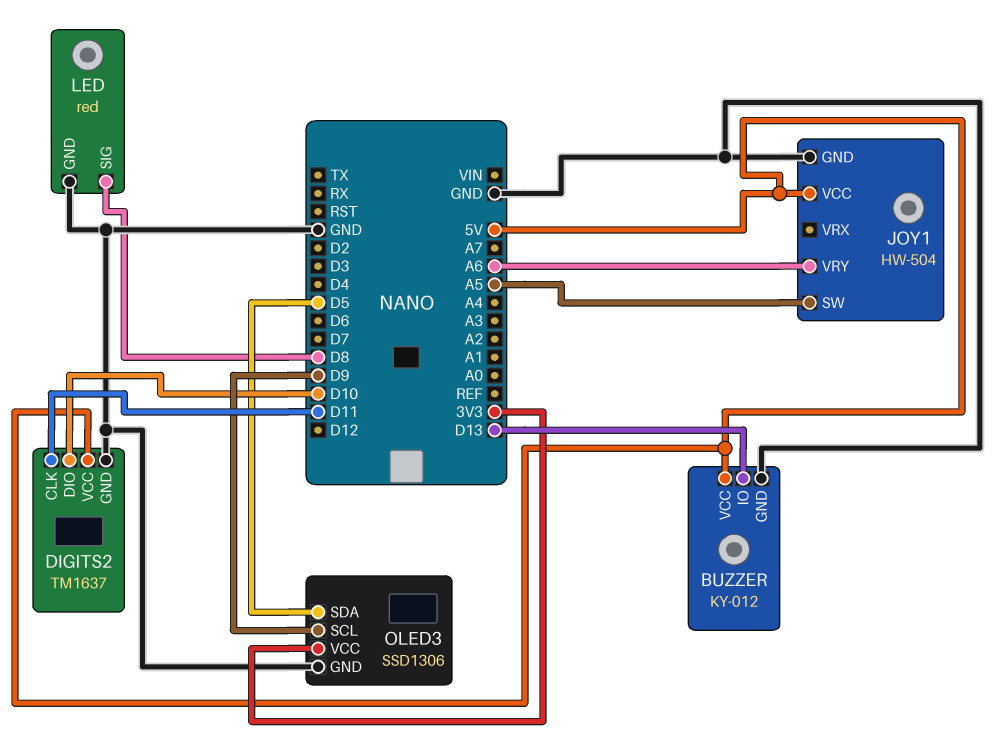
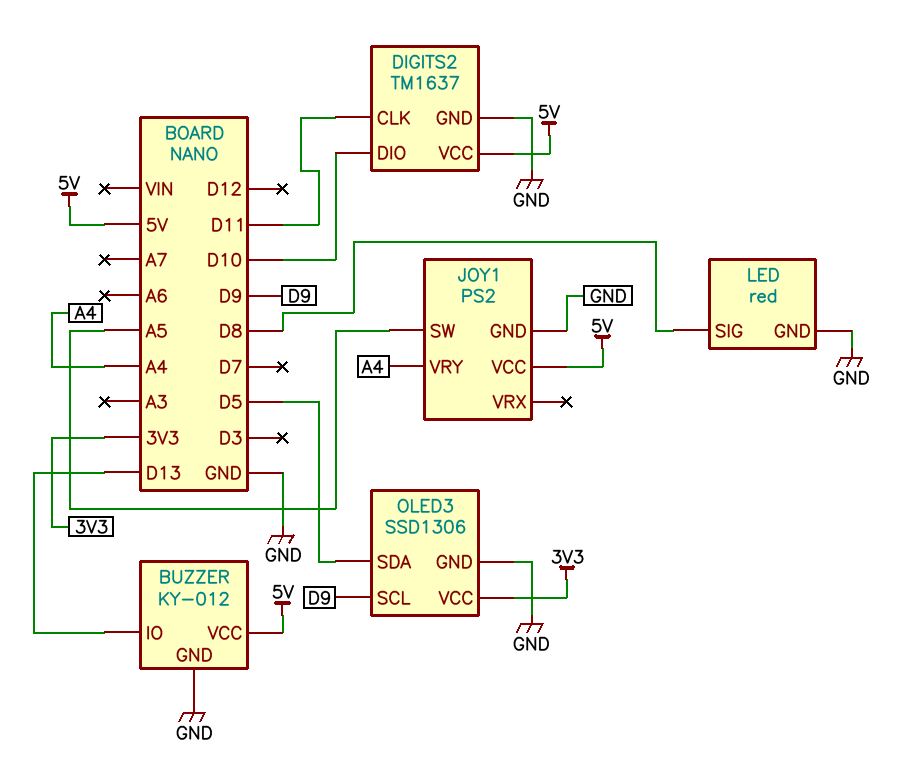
JOY1: HW-504 -> PS2
JOY1 pin VRY: A6 -> A4

